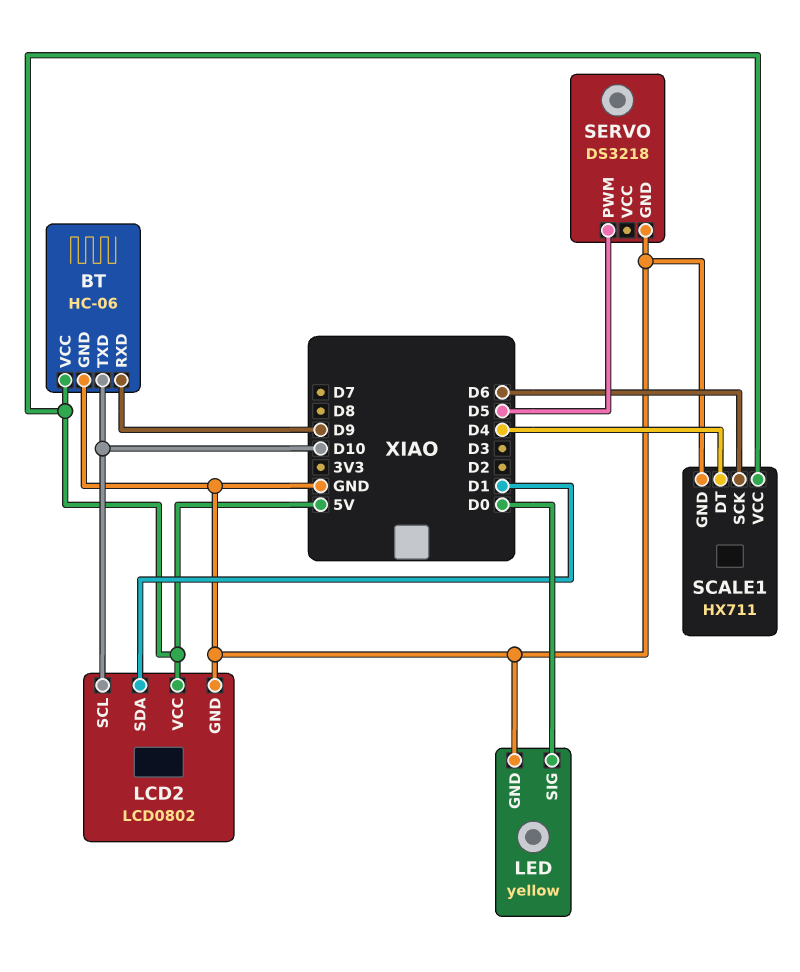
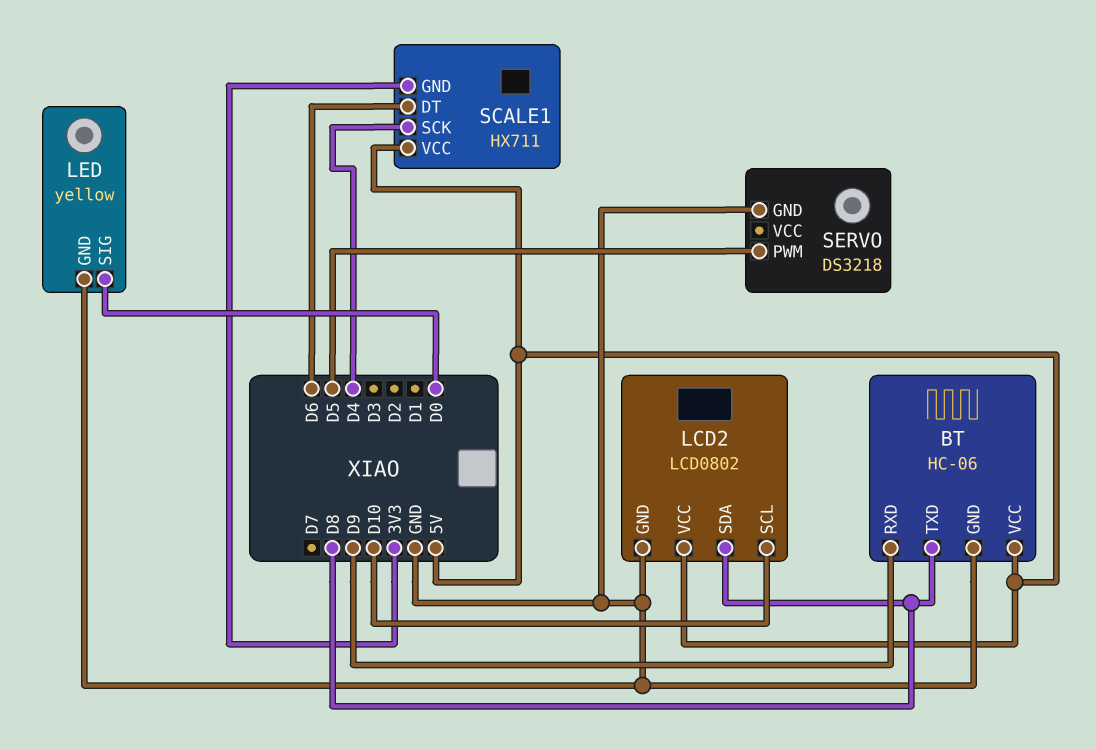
BT pin TXD: D10 -> D8
LCD2 pin SDA: D1 -> D8
SCALE1 pin DT: D4 -> D6
SCALE1 pin GND: GND -> 3V3
SCALE1 pin SCK: D6 -> D4

